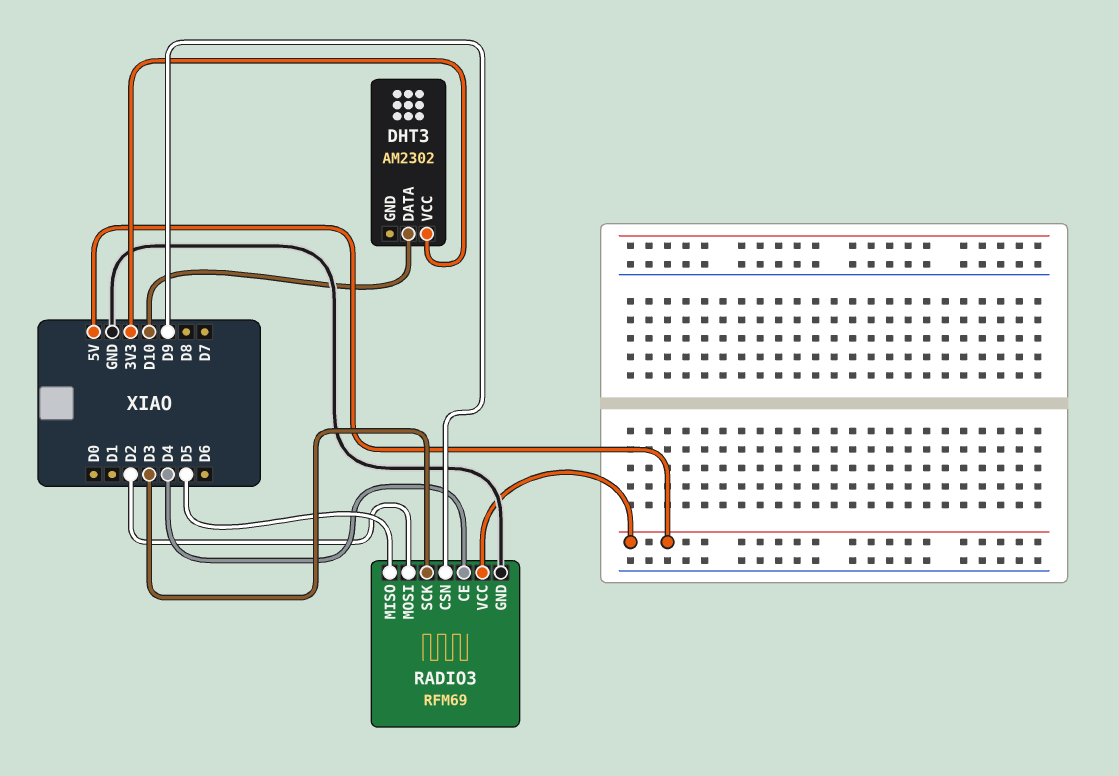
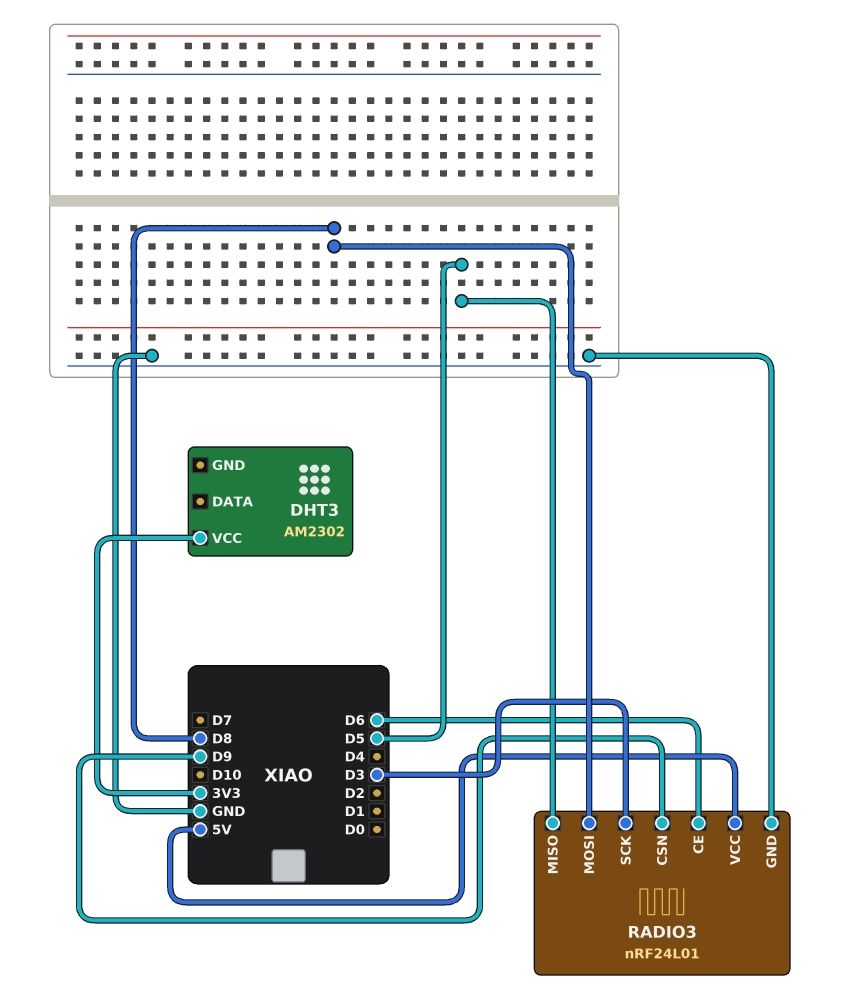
DHT3 pin DATA: D10 -> none
RADIO3: RFM69 -> nRF24L01
RADIO3 pin CE: D4 -> D6
RADIO3 pin MOSI: D2 -> D8

